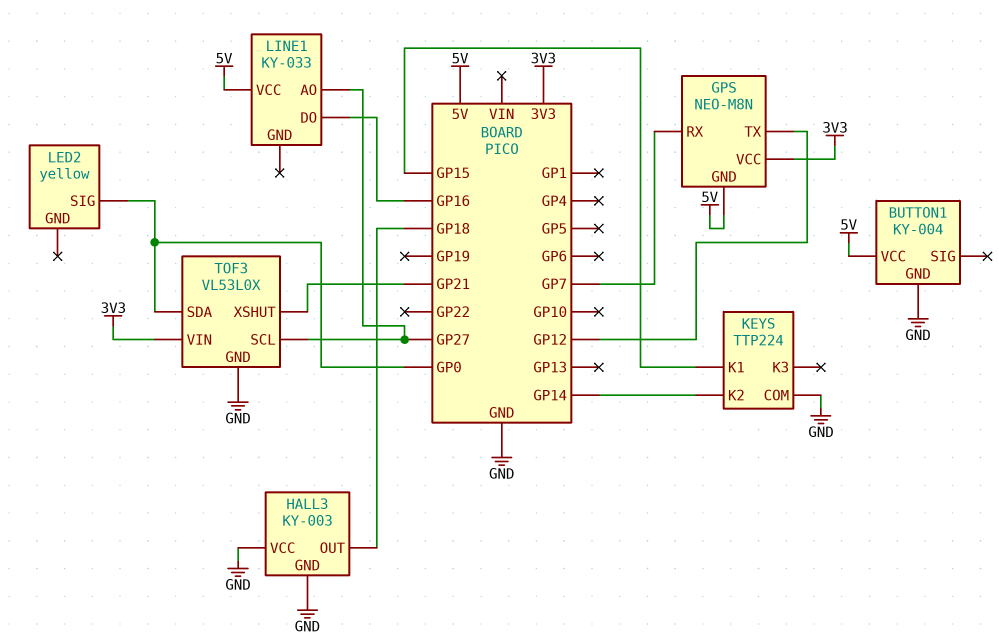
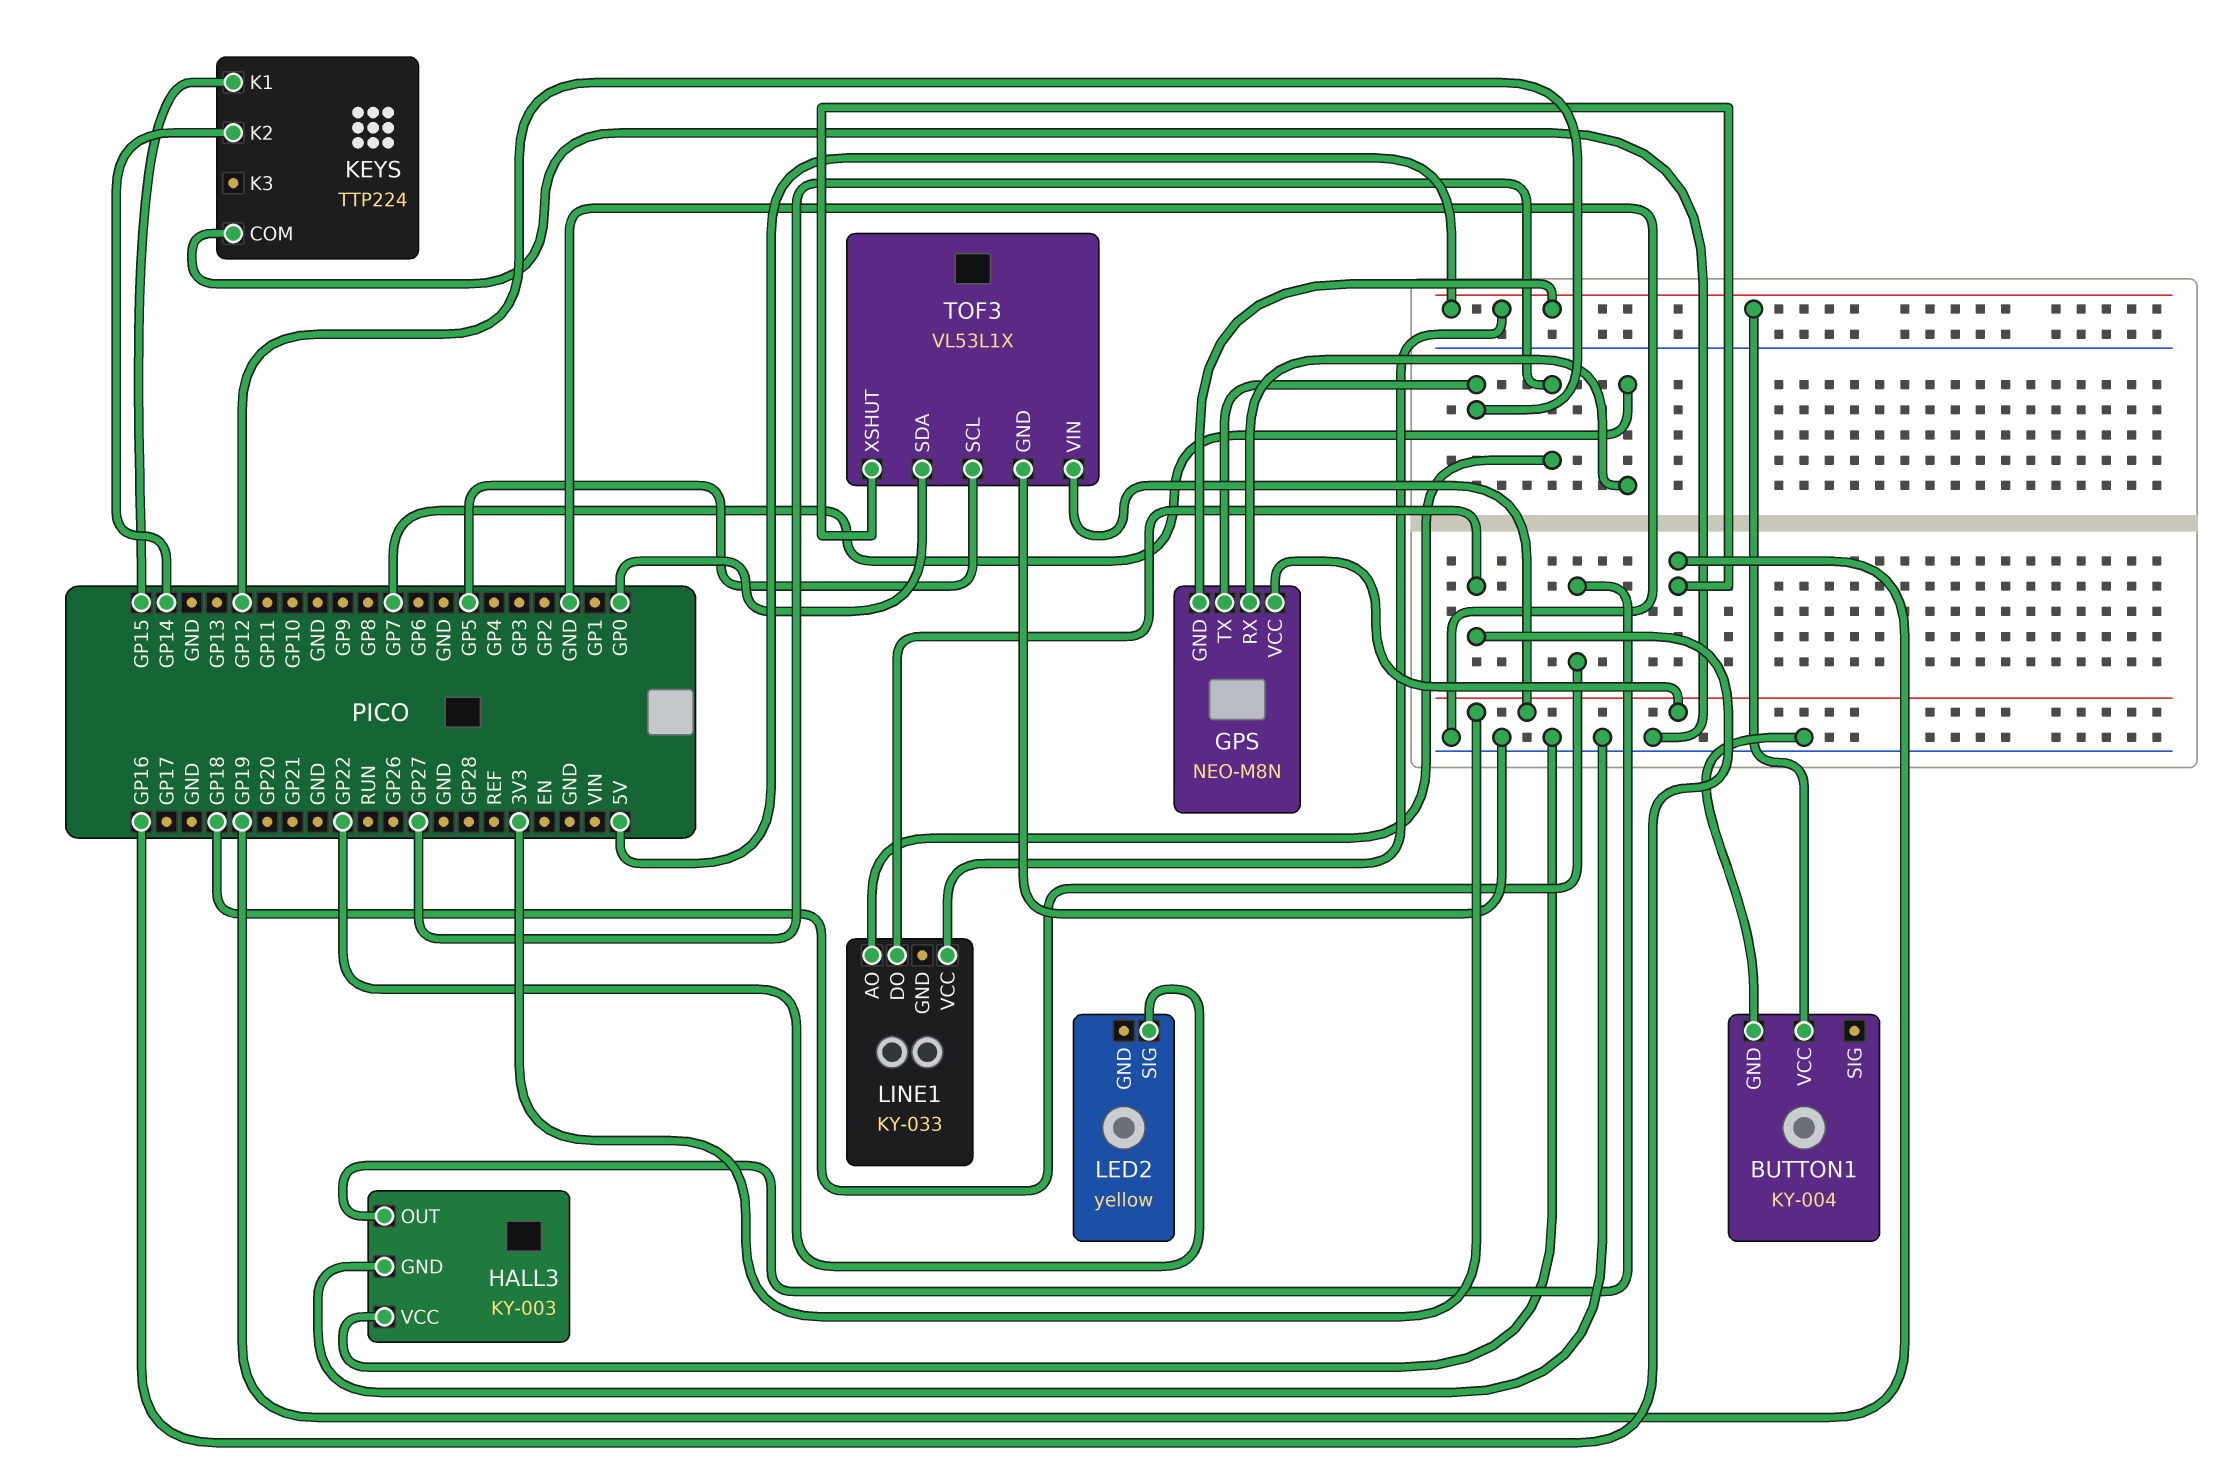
LED2 pin SIG: GP0 -> GP22
TOF3: VL53L0X -> VL53L1X
TOF3 pin SCL: GP27 -> GP5
TOF3 pin XSHUT: GP21 -> GP19

